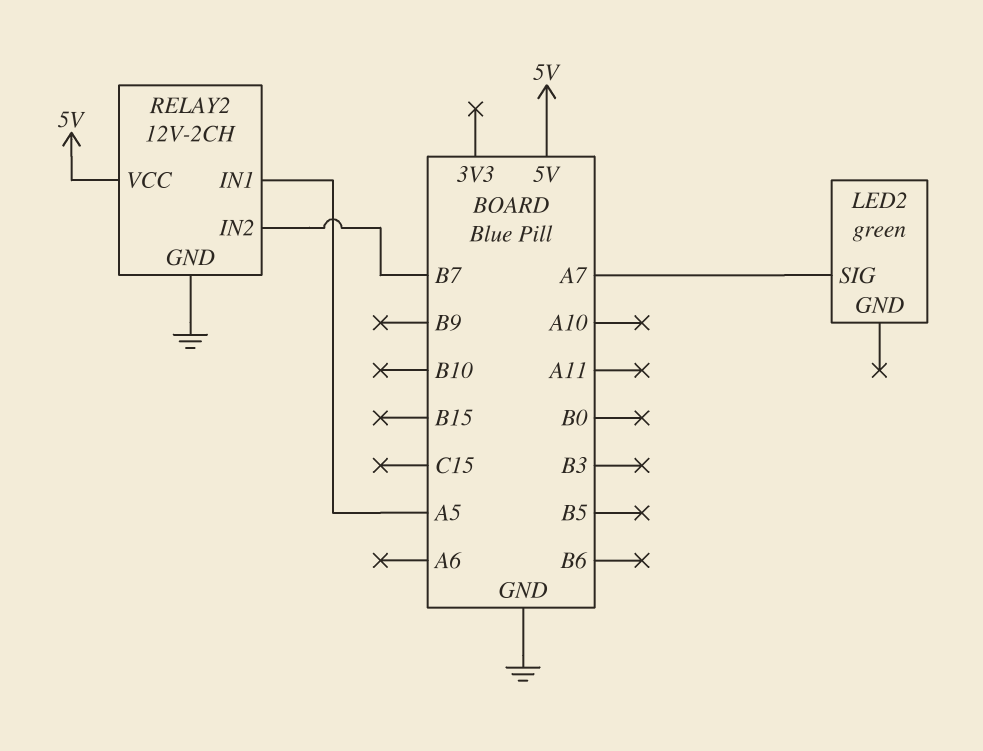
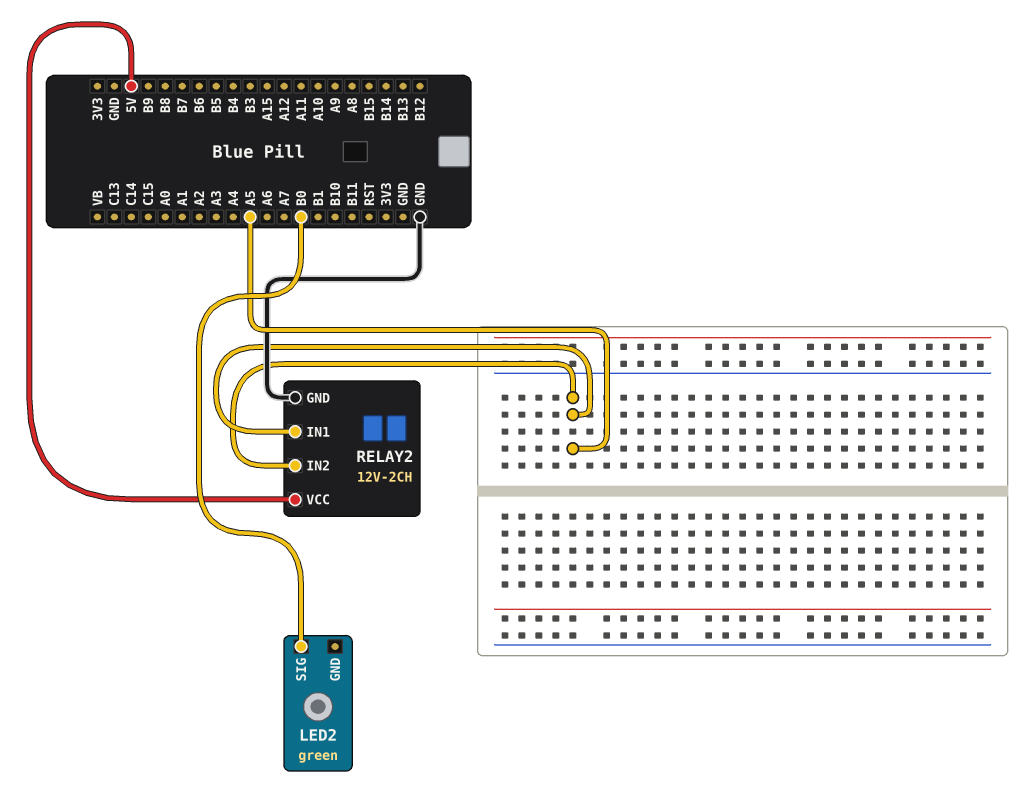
LED2 pin SIG: A7 -> B0
RELAY2 pin IN2: B7 -> A5

